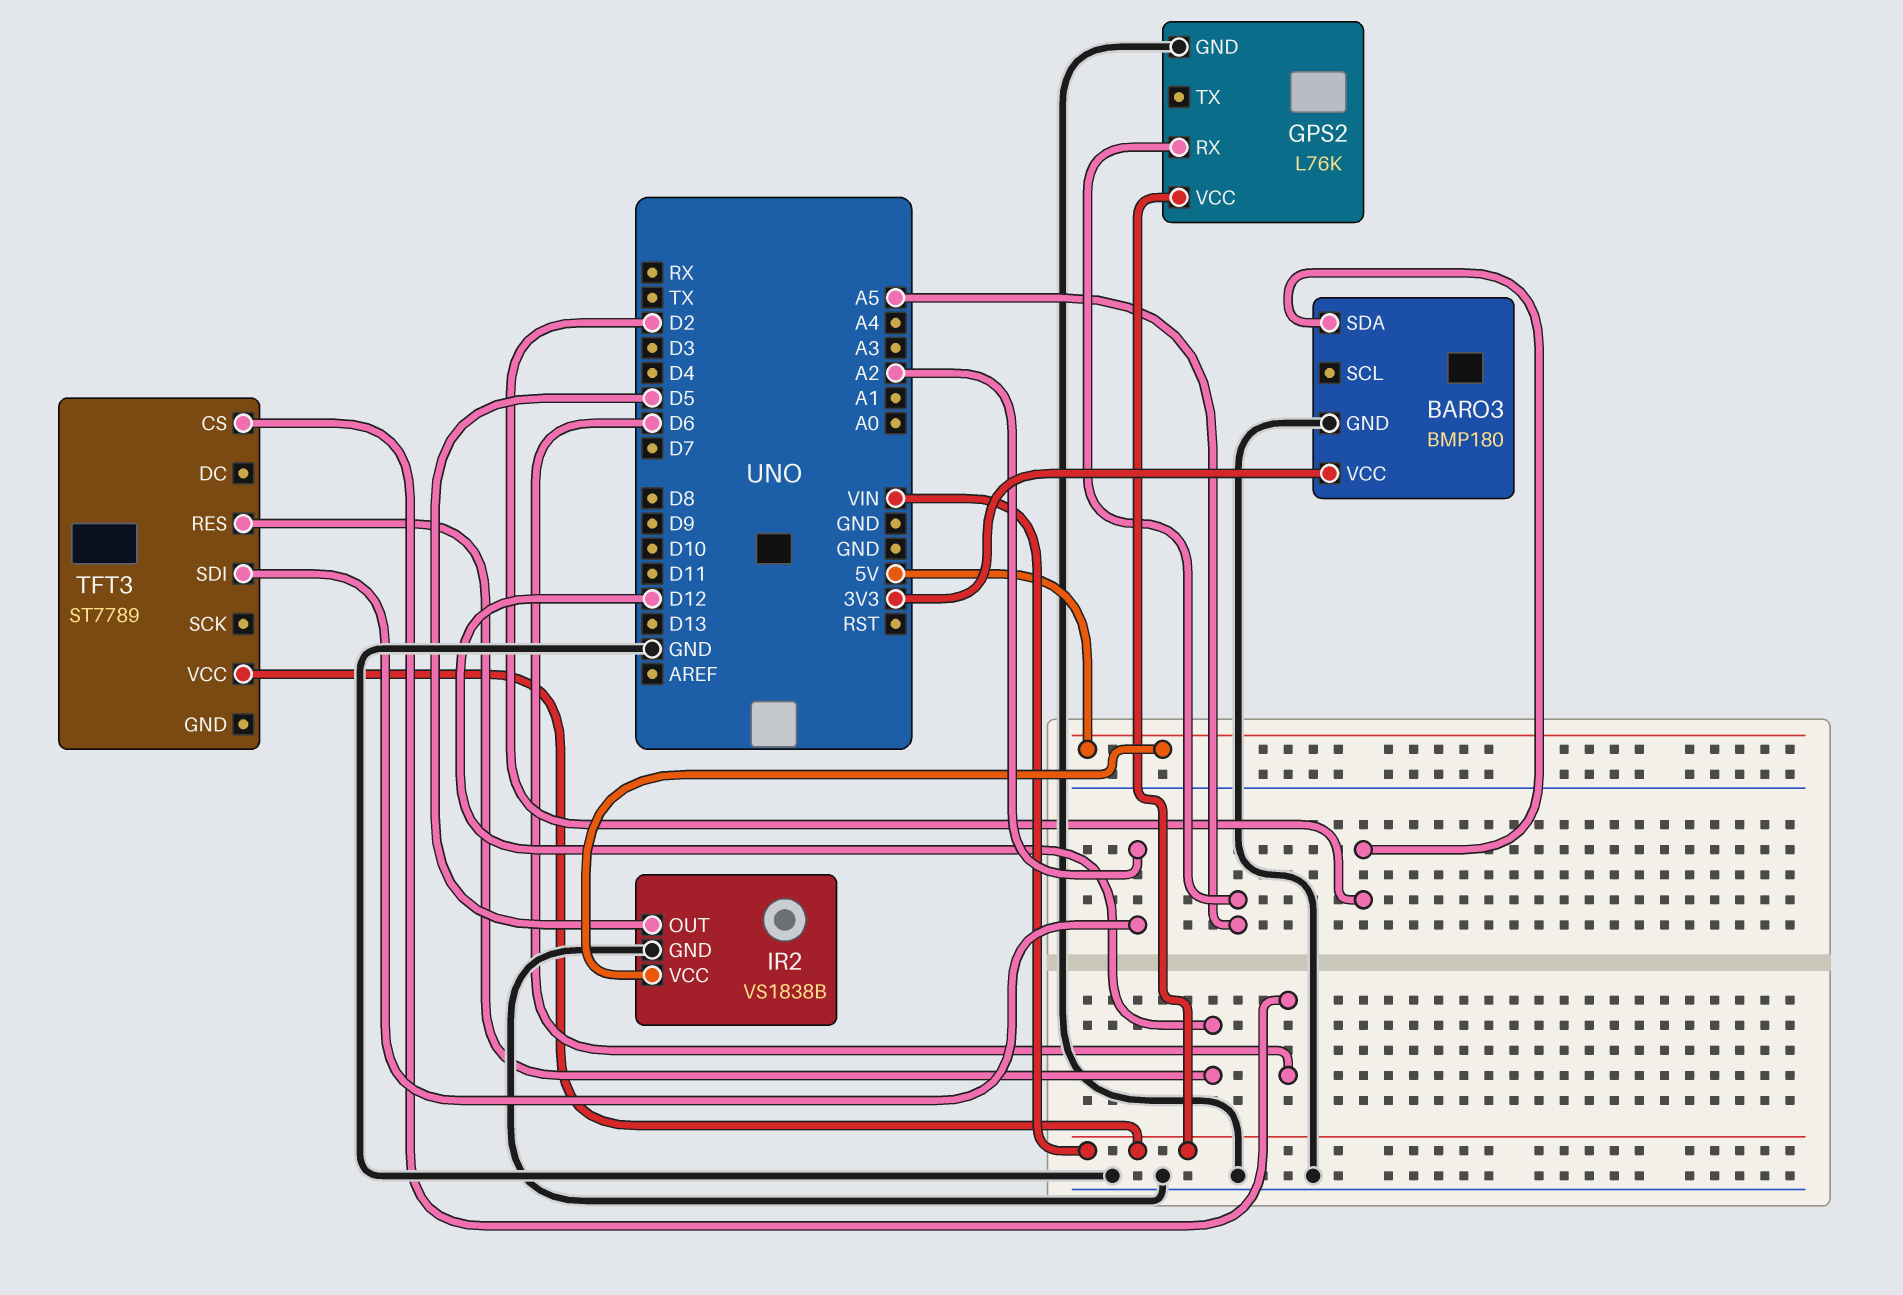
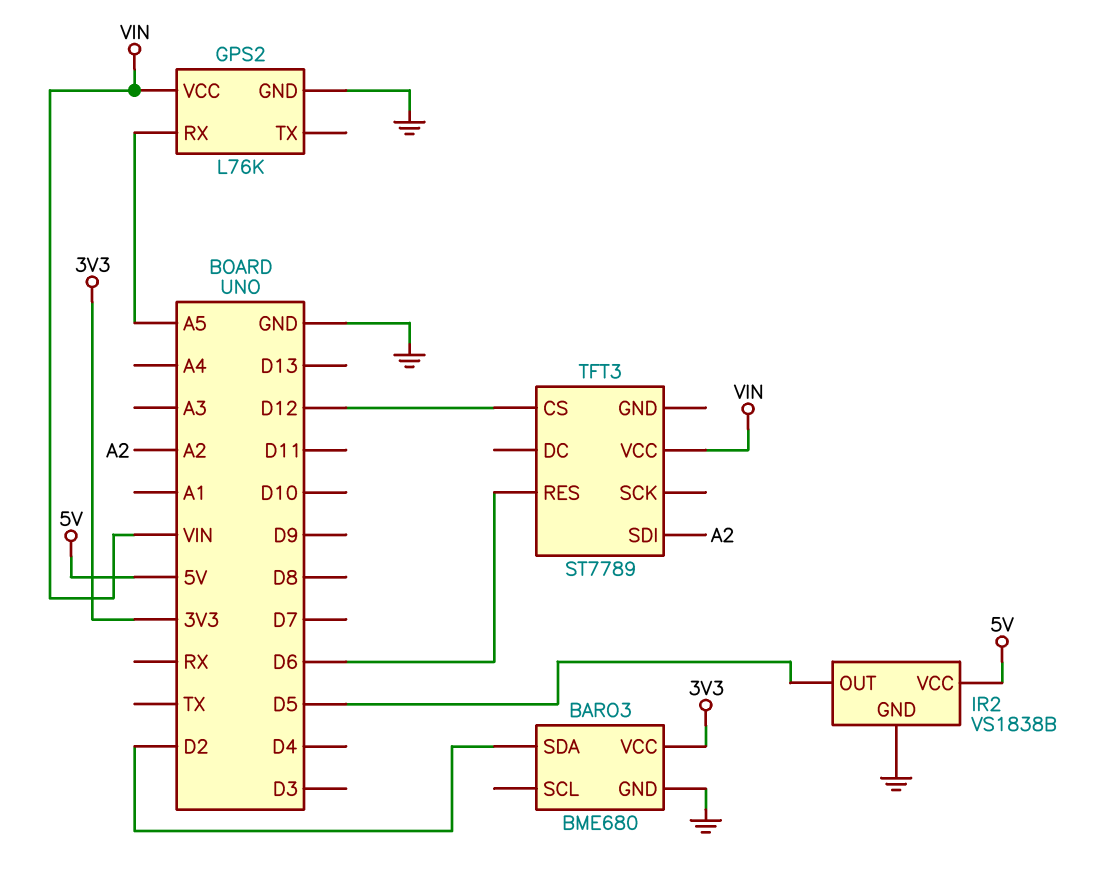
BARO3: BMP180 -> BME680
TFT3 pin CS: D6 -> D12
TFT3 pin RES: D12 -> D6

